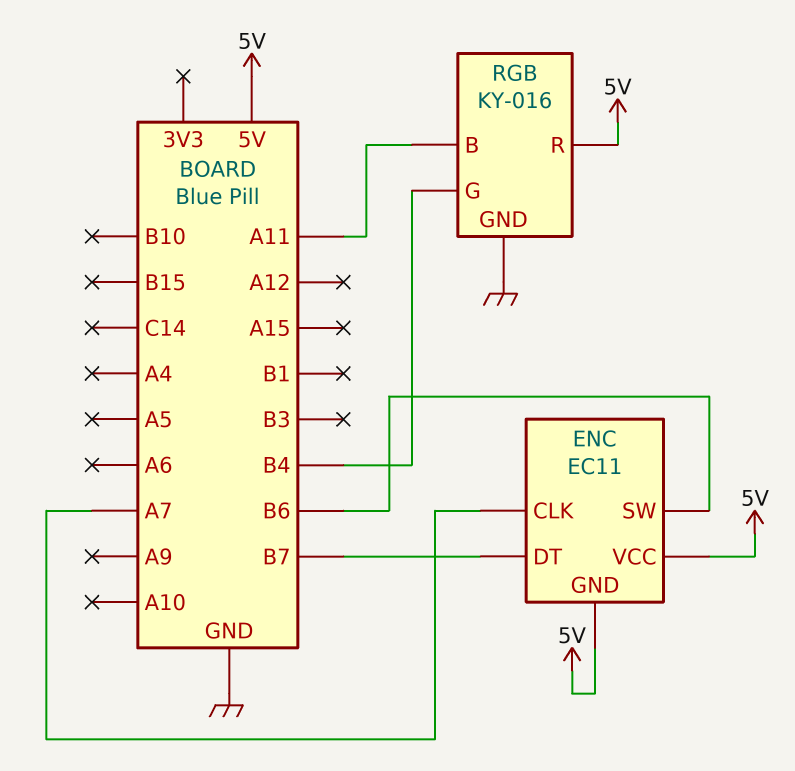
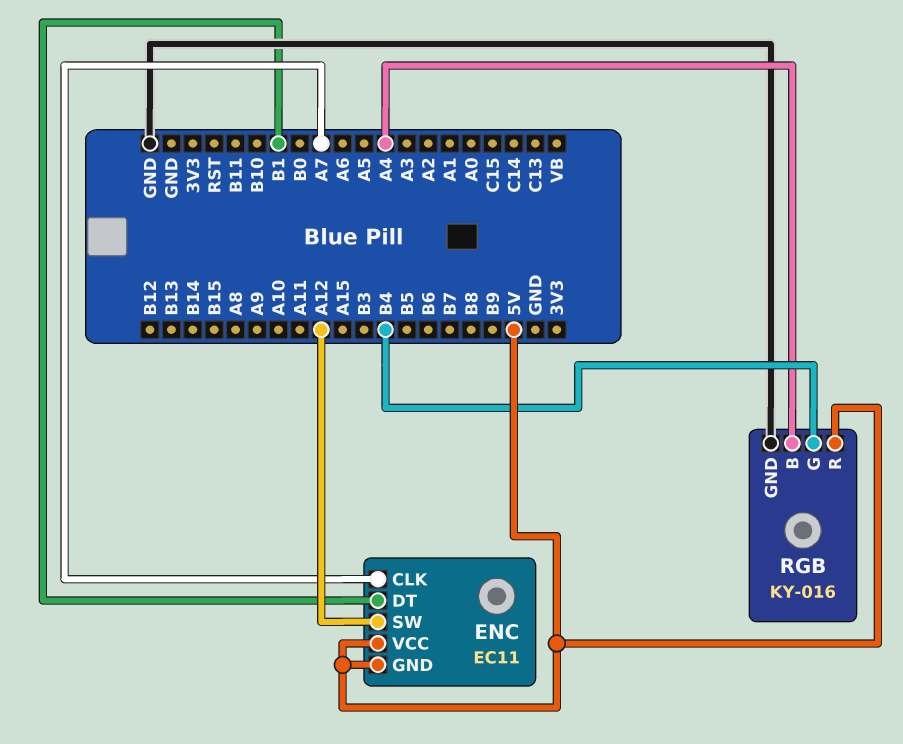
ENC pin DT: B7 -> B1
ENC pin SW: B6 -> A12
RGB pin B: A11 -> A4

